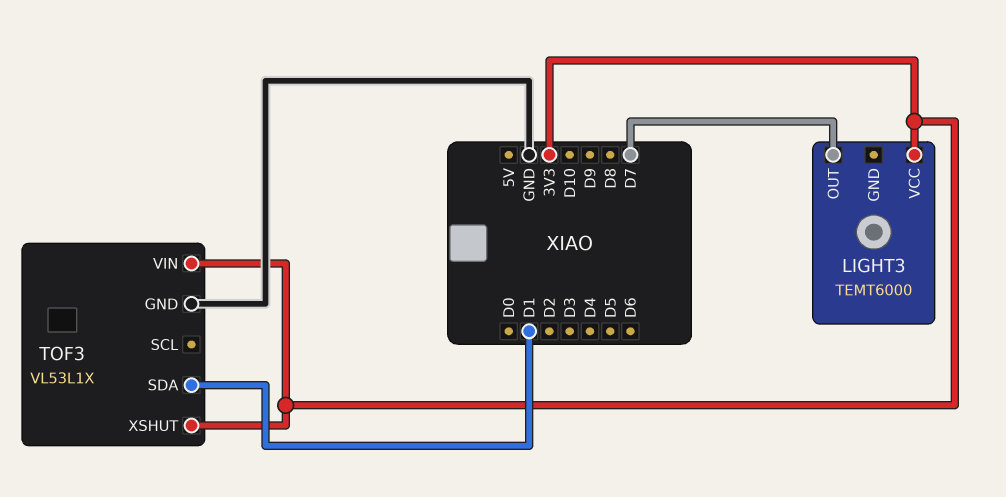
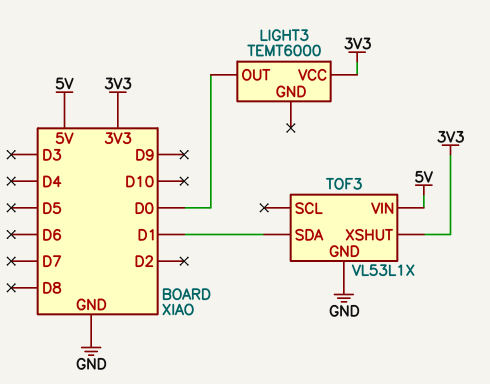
LIGHT3 pin OUT: D7 -> D0
TOF3 pin VIN: 3V3 -> 5V

